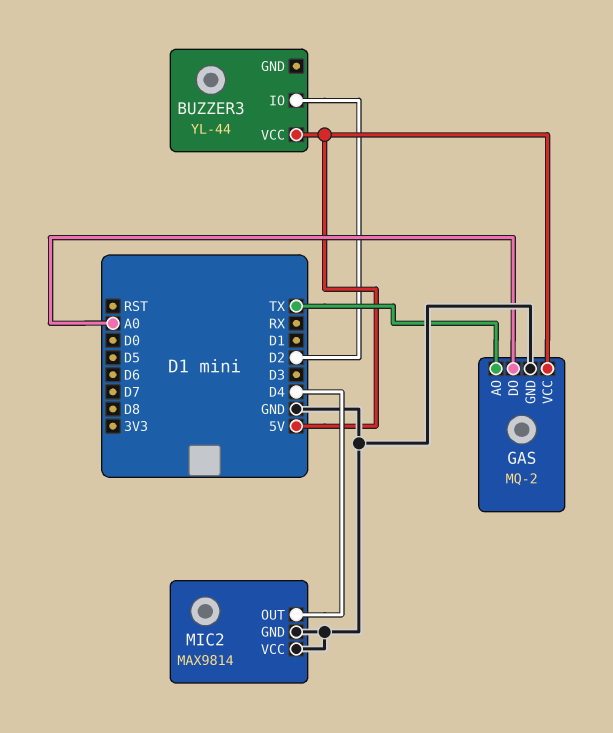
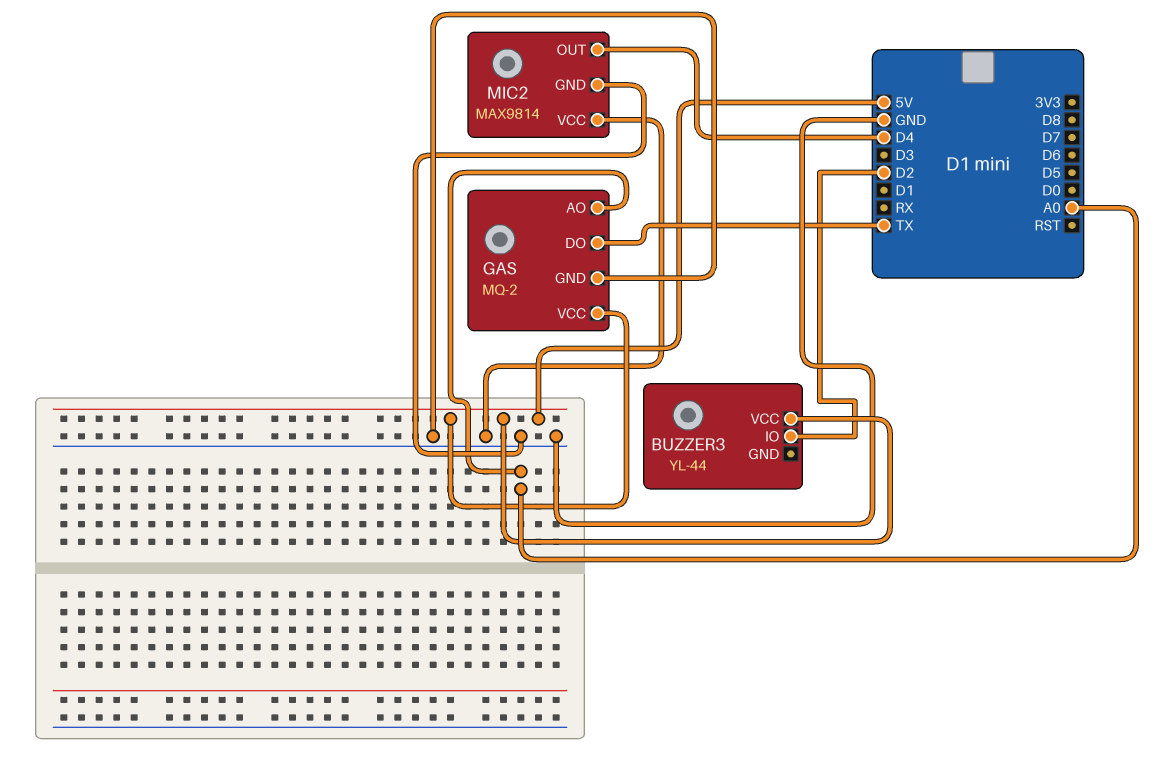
GAS pin AO: TX -> A0
GAS pin DO: A0 -> TX

